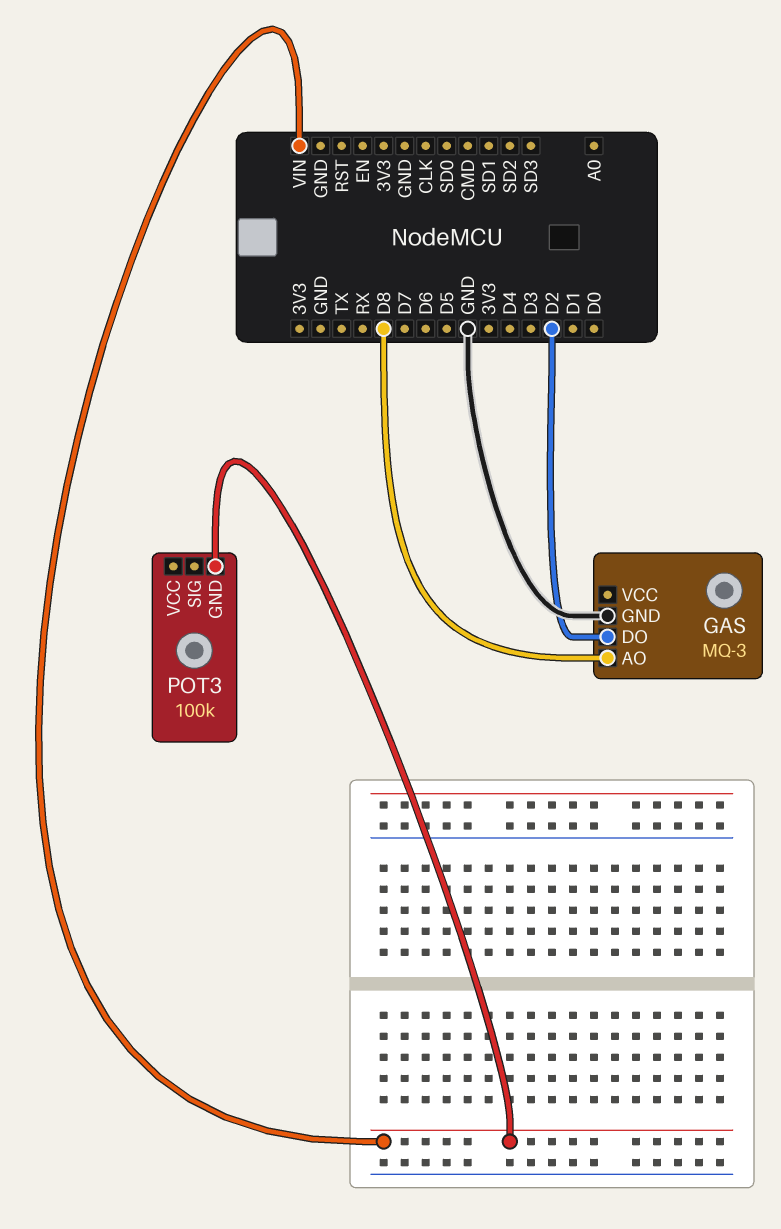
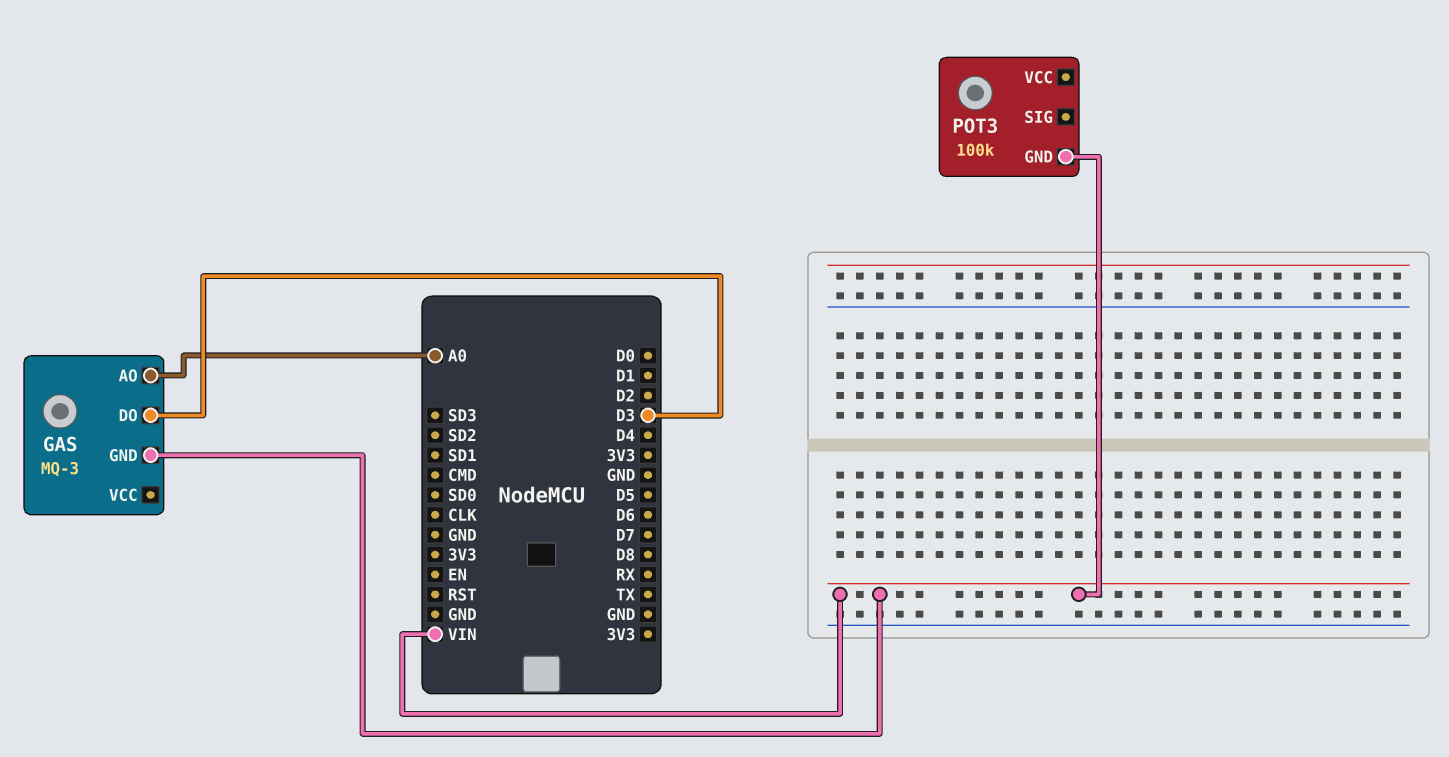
GAS pin AO: D8 -> A0
GAS pin DO: D2 -> D3
GAS pin GND: GND -> VIN

